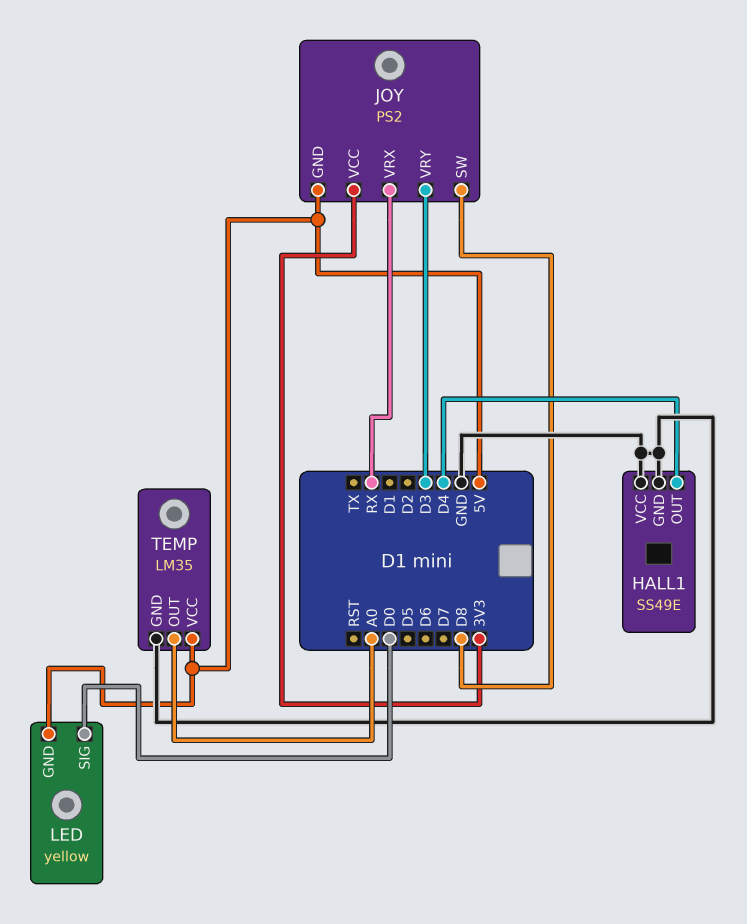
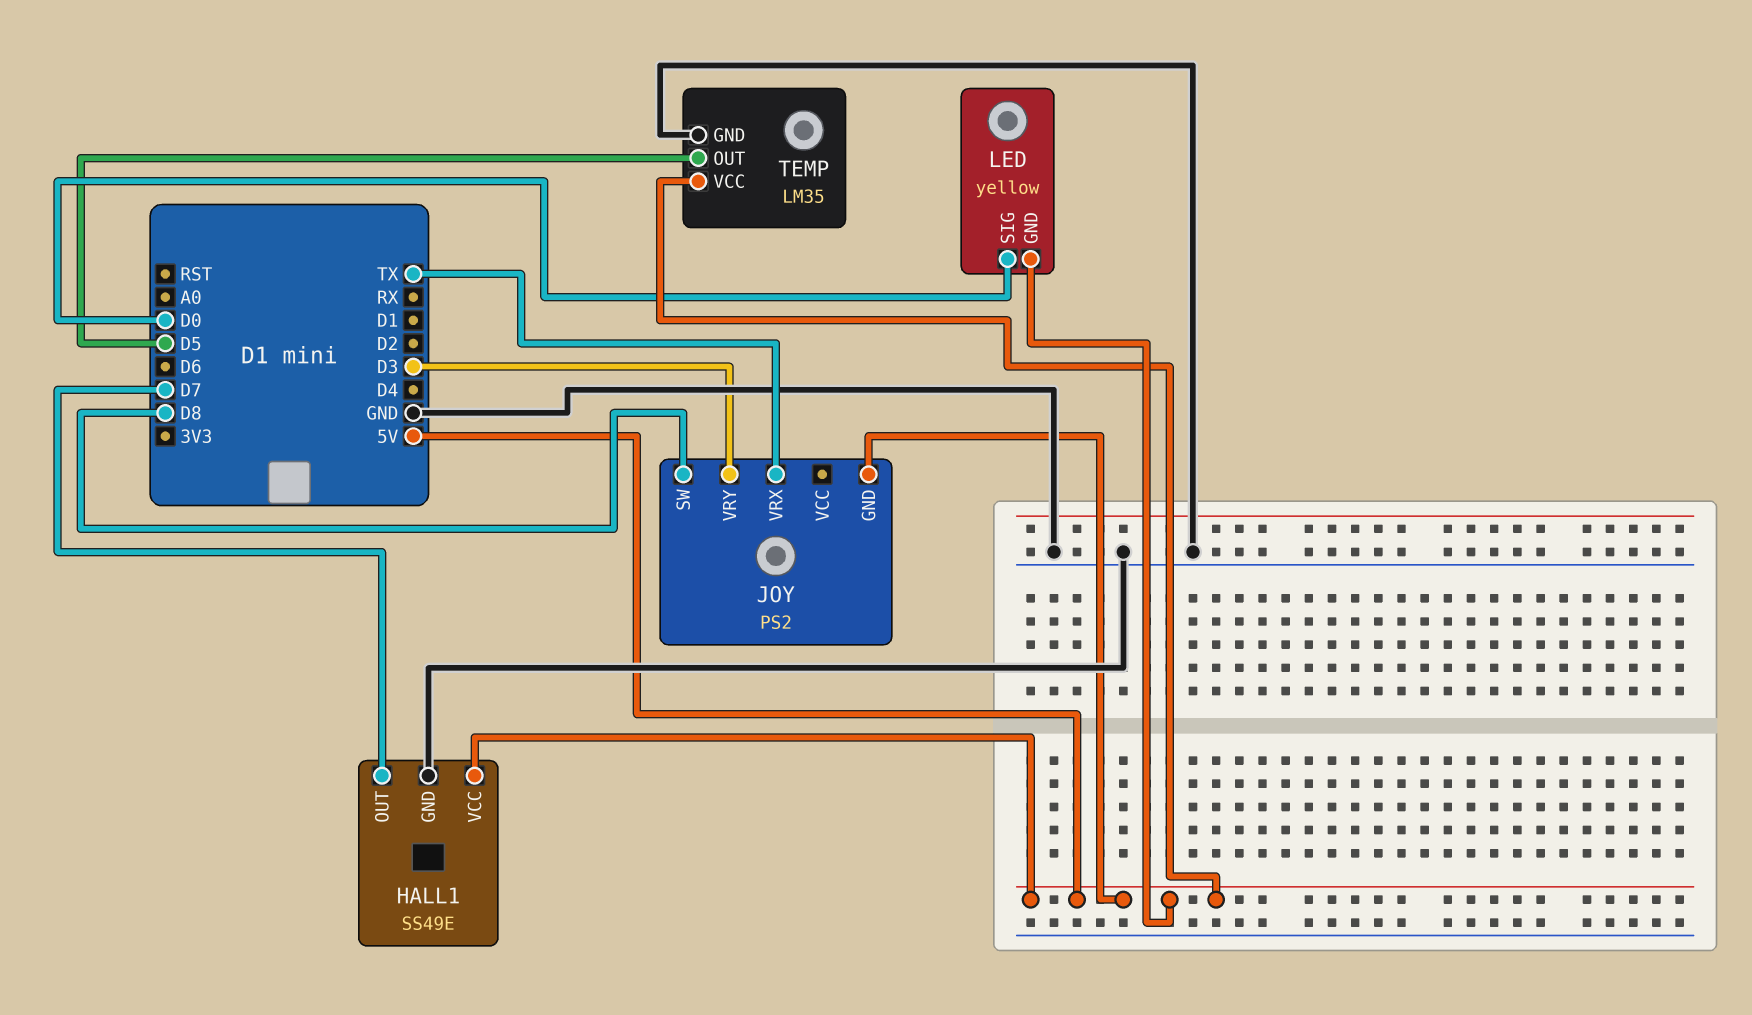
HALL1 pin OUT: D4 -> D7
HALL1 pin VCC: GND -> 5V
JOY pin VCC: 3V3 -> none
JOY pin VRX: RX -> TX
TEMP pin OUT: A0 -> D5

